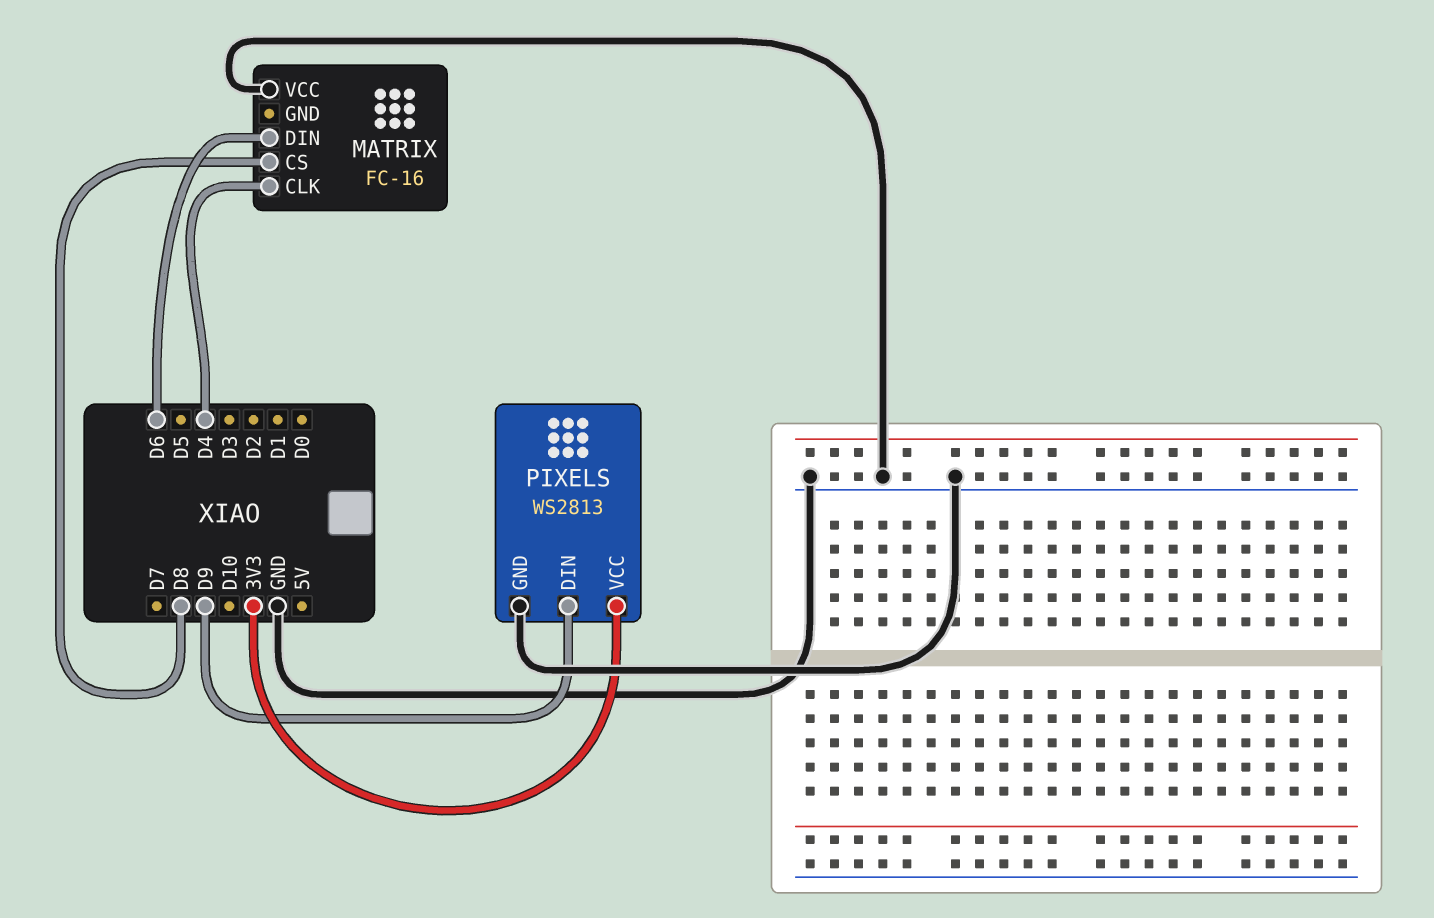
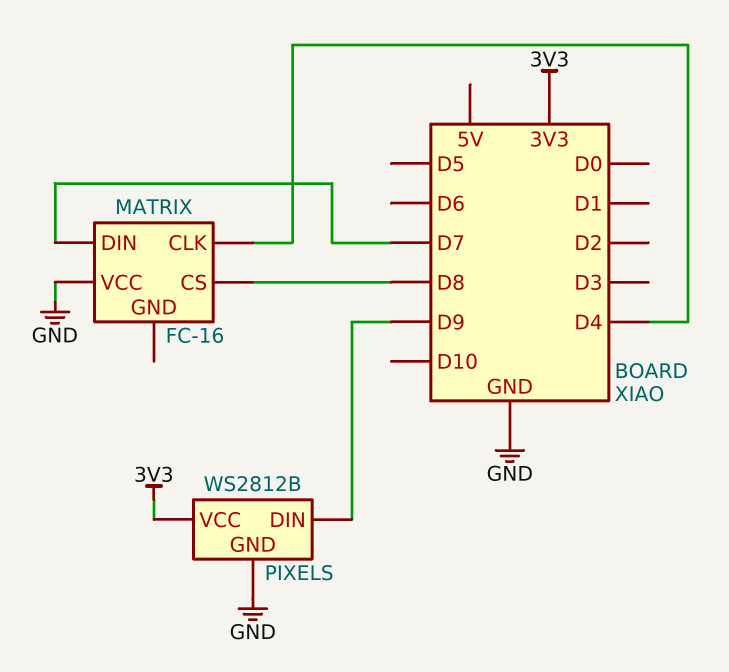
MATRIX pin DIN: D6 -> D7
PIXELS: WS2813 -> WS2812B

